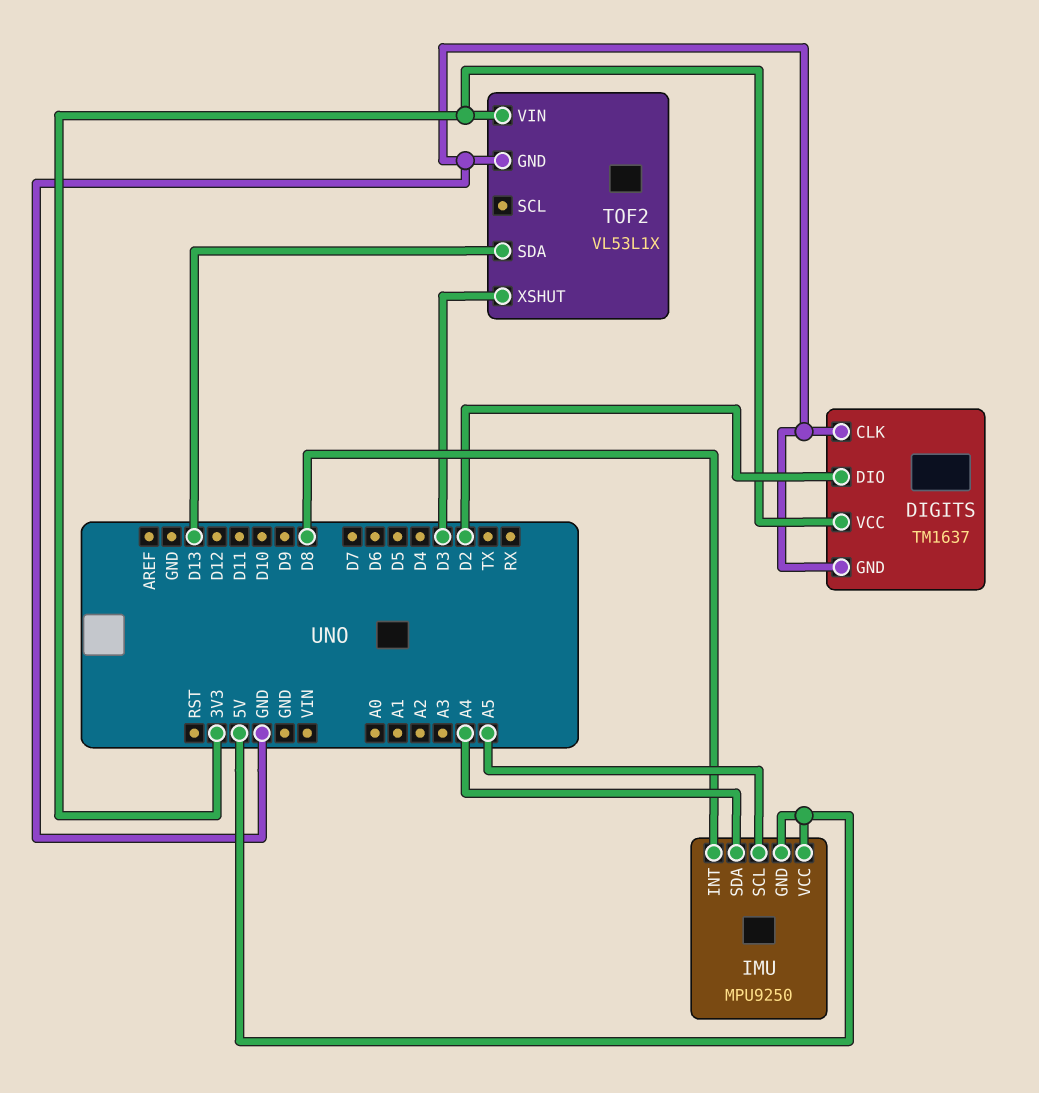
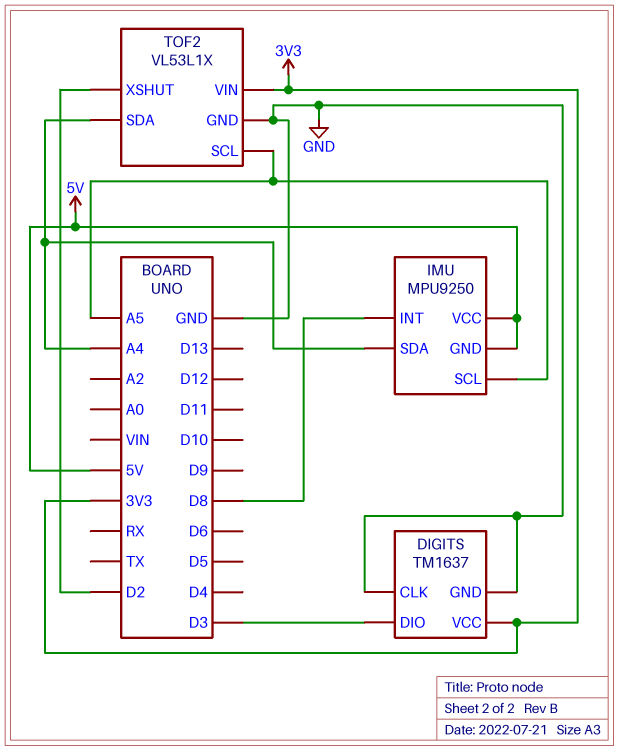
DIGITS pin DIO: D2 -> D3
TOF2 pin SCL: none -> A5
TOF2 pin SDA: D13 -> A4
TOF2 pin XSHUT: D3 -> D2

